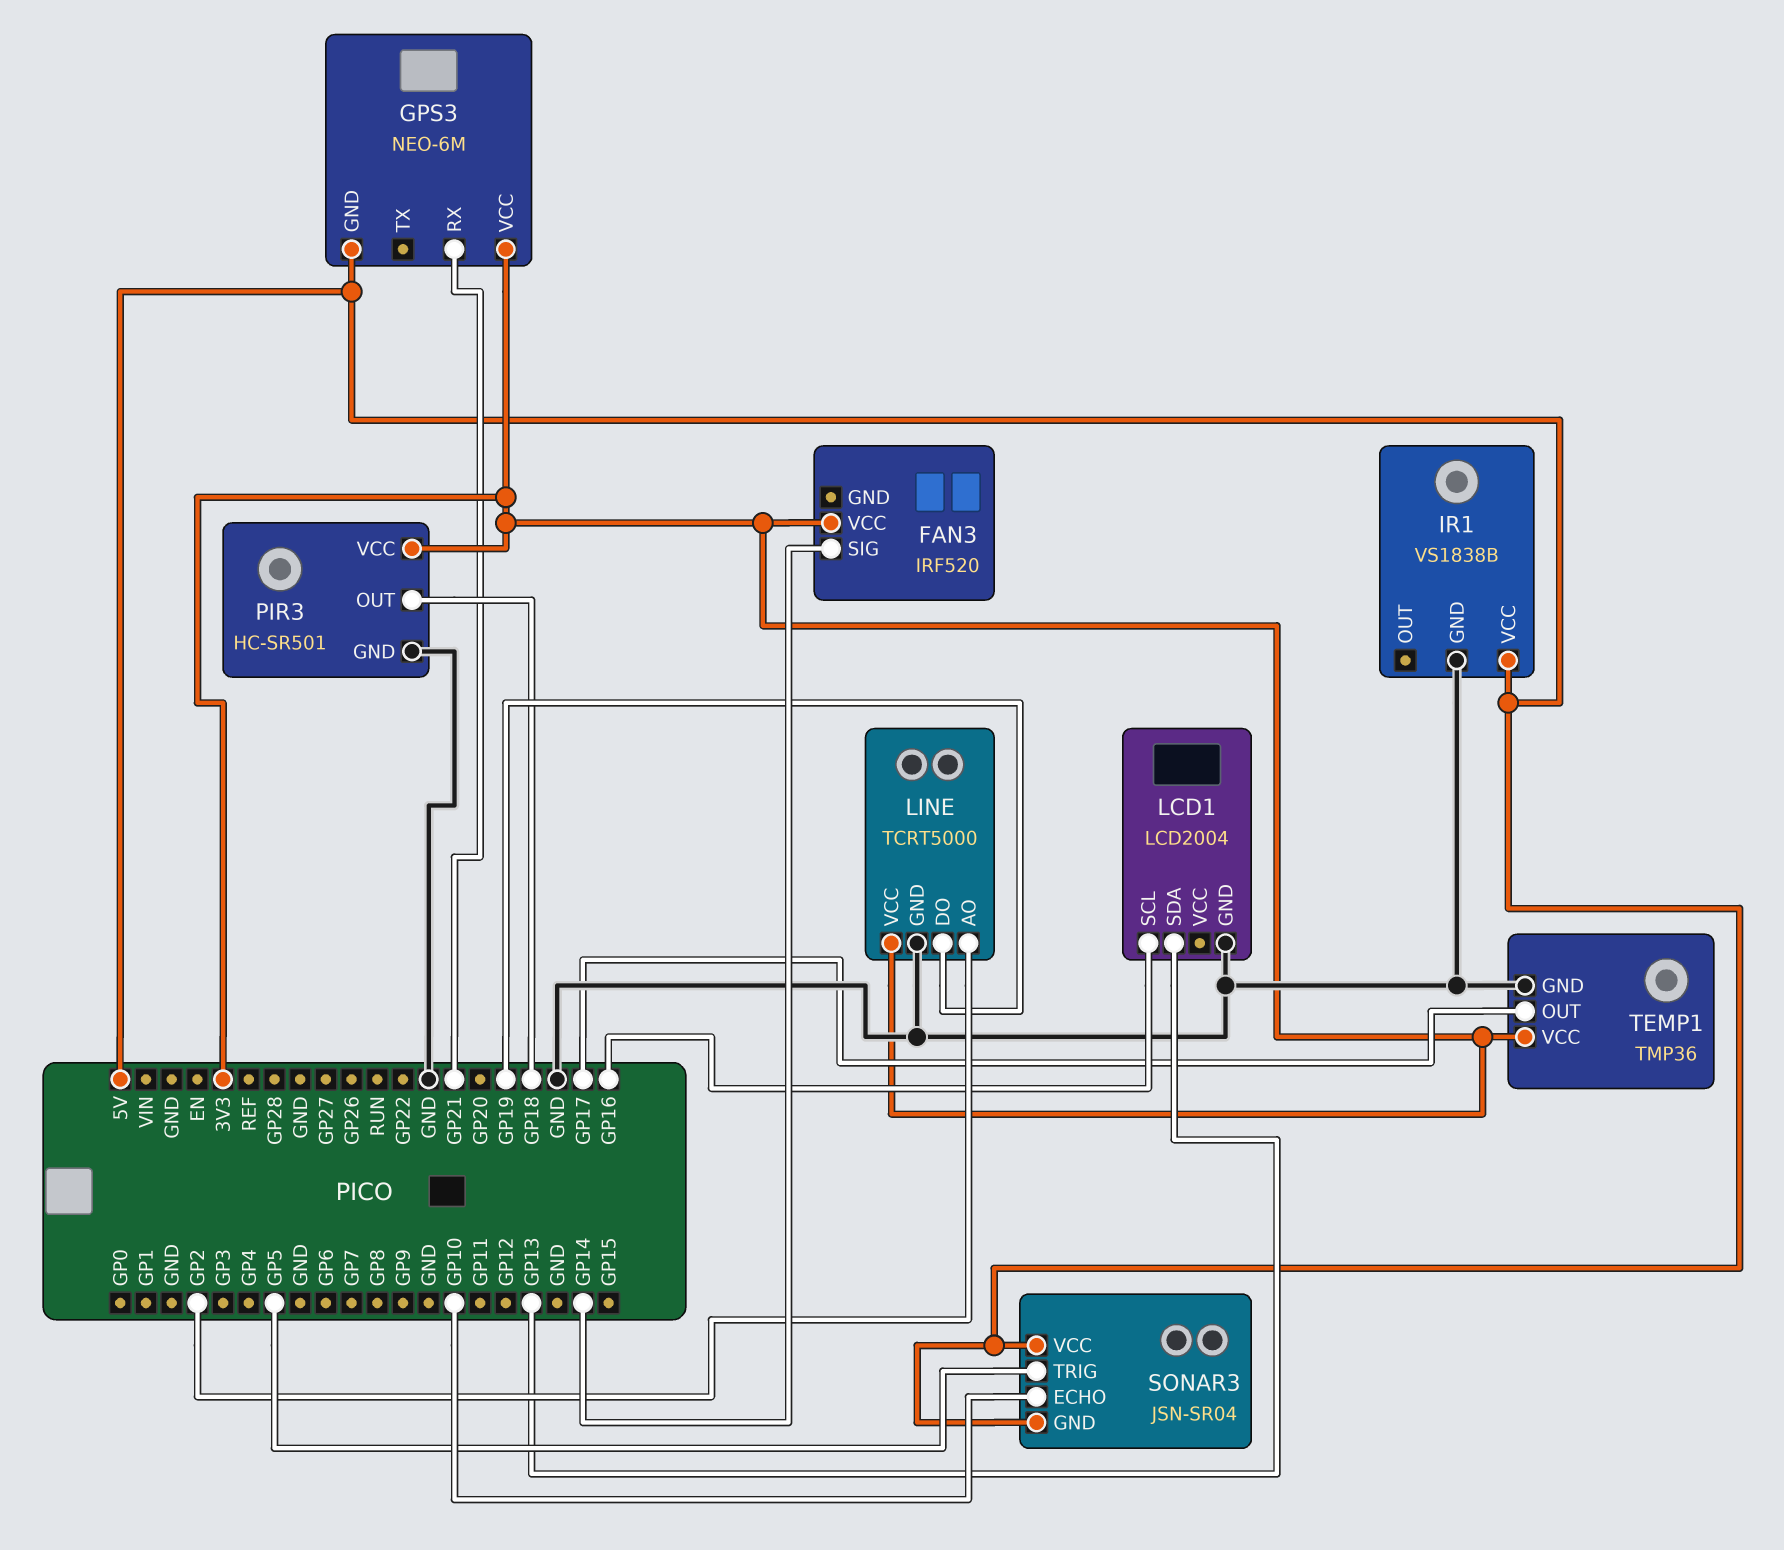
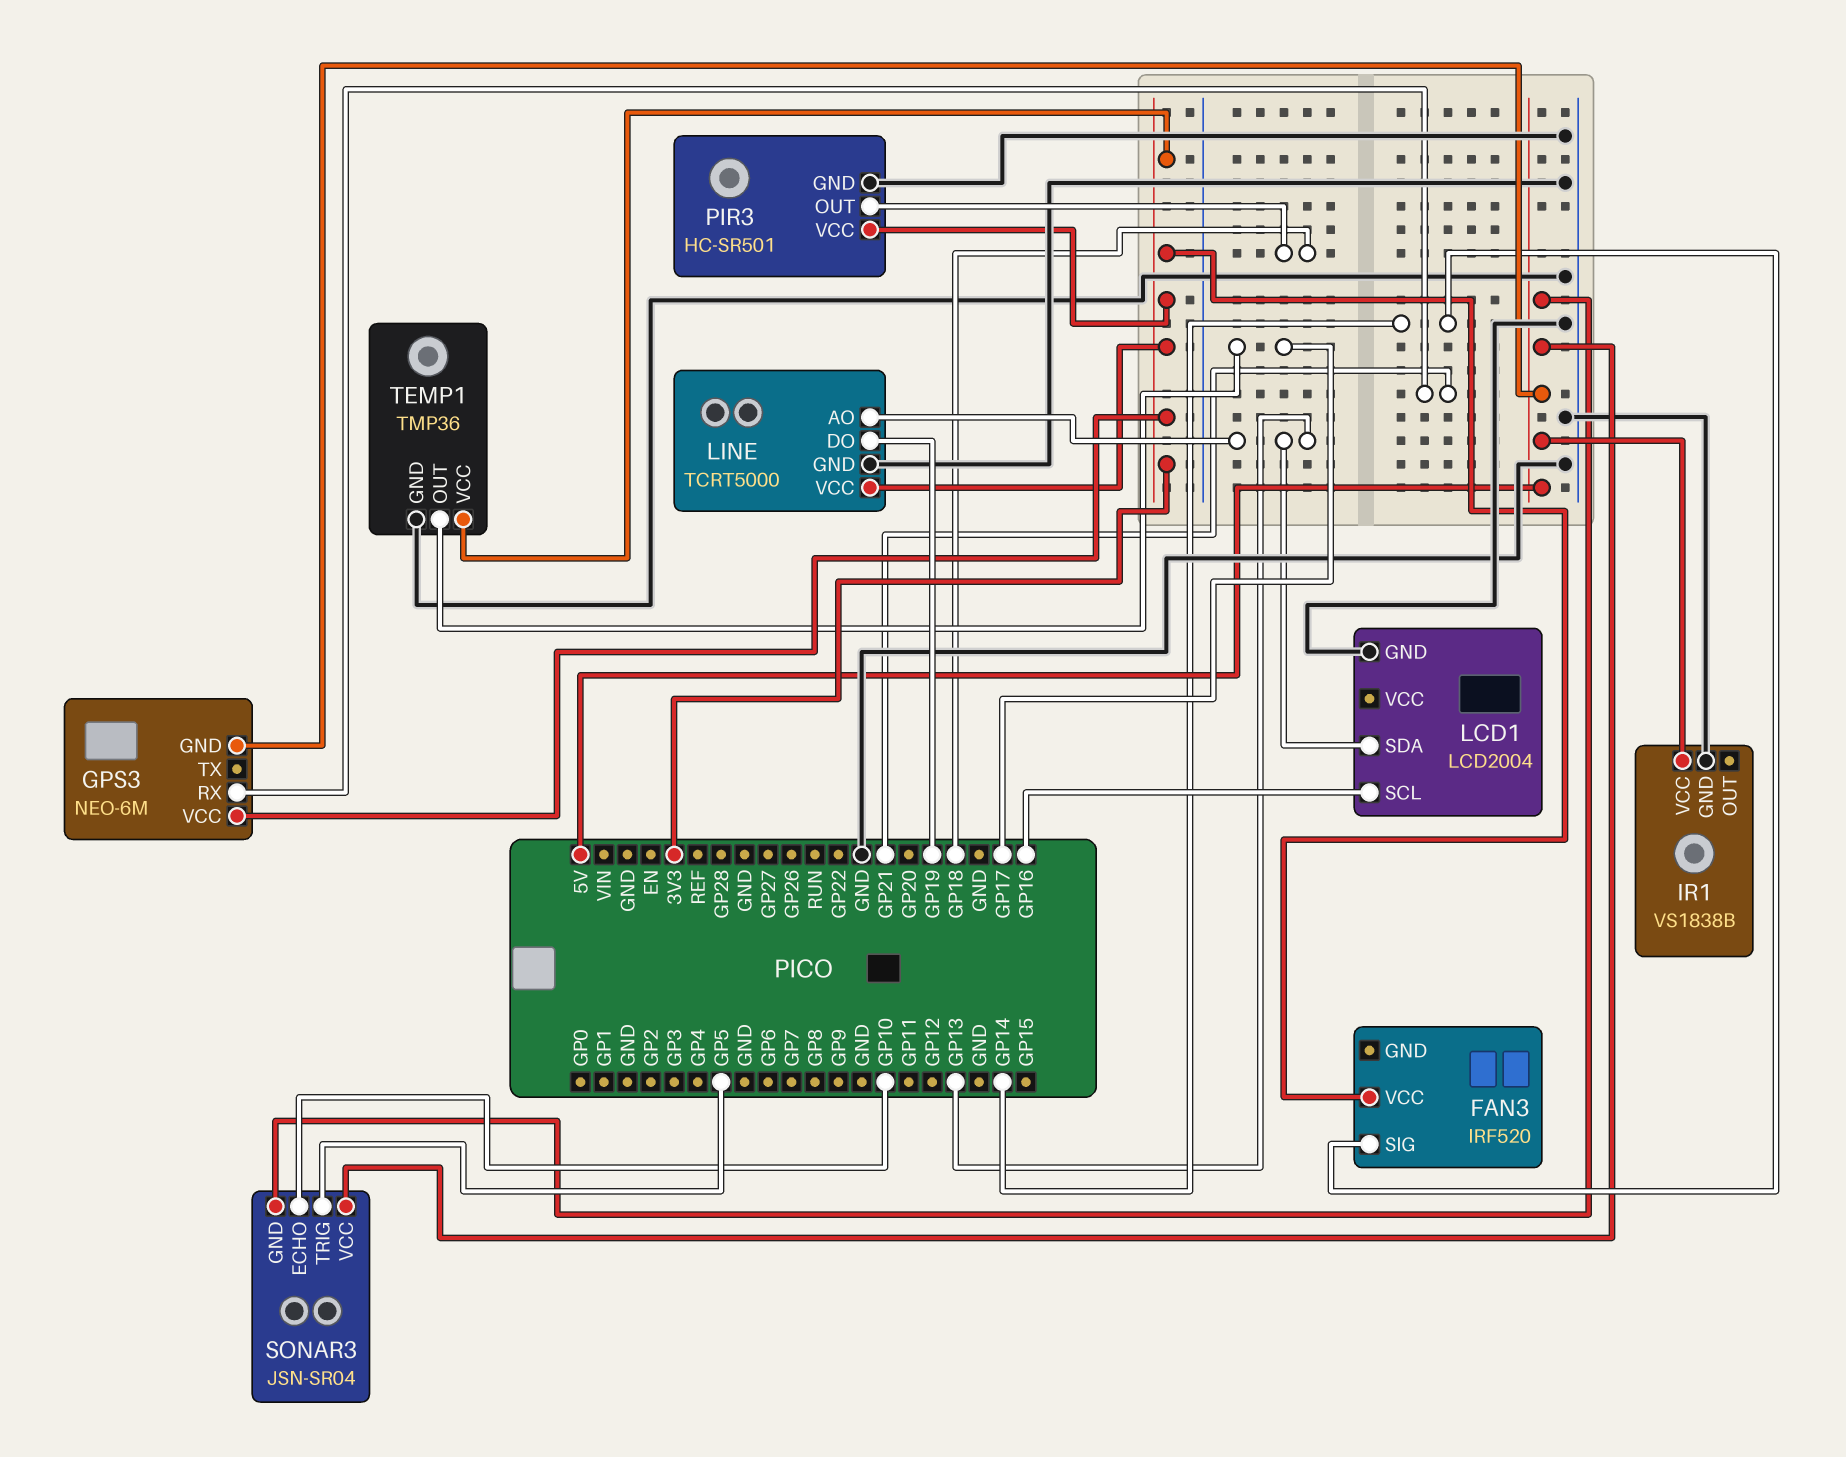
LINE pin AO: GP2 -> GP13

